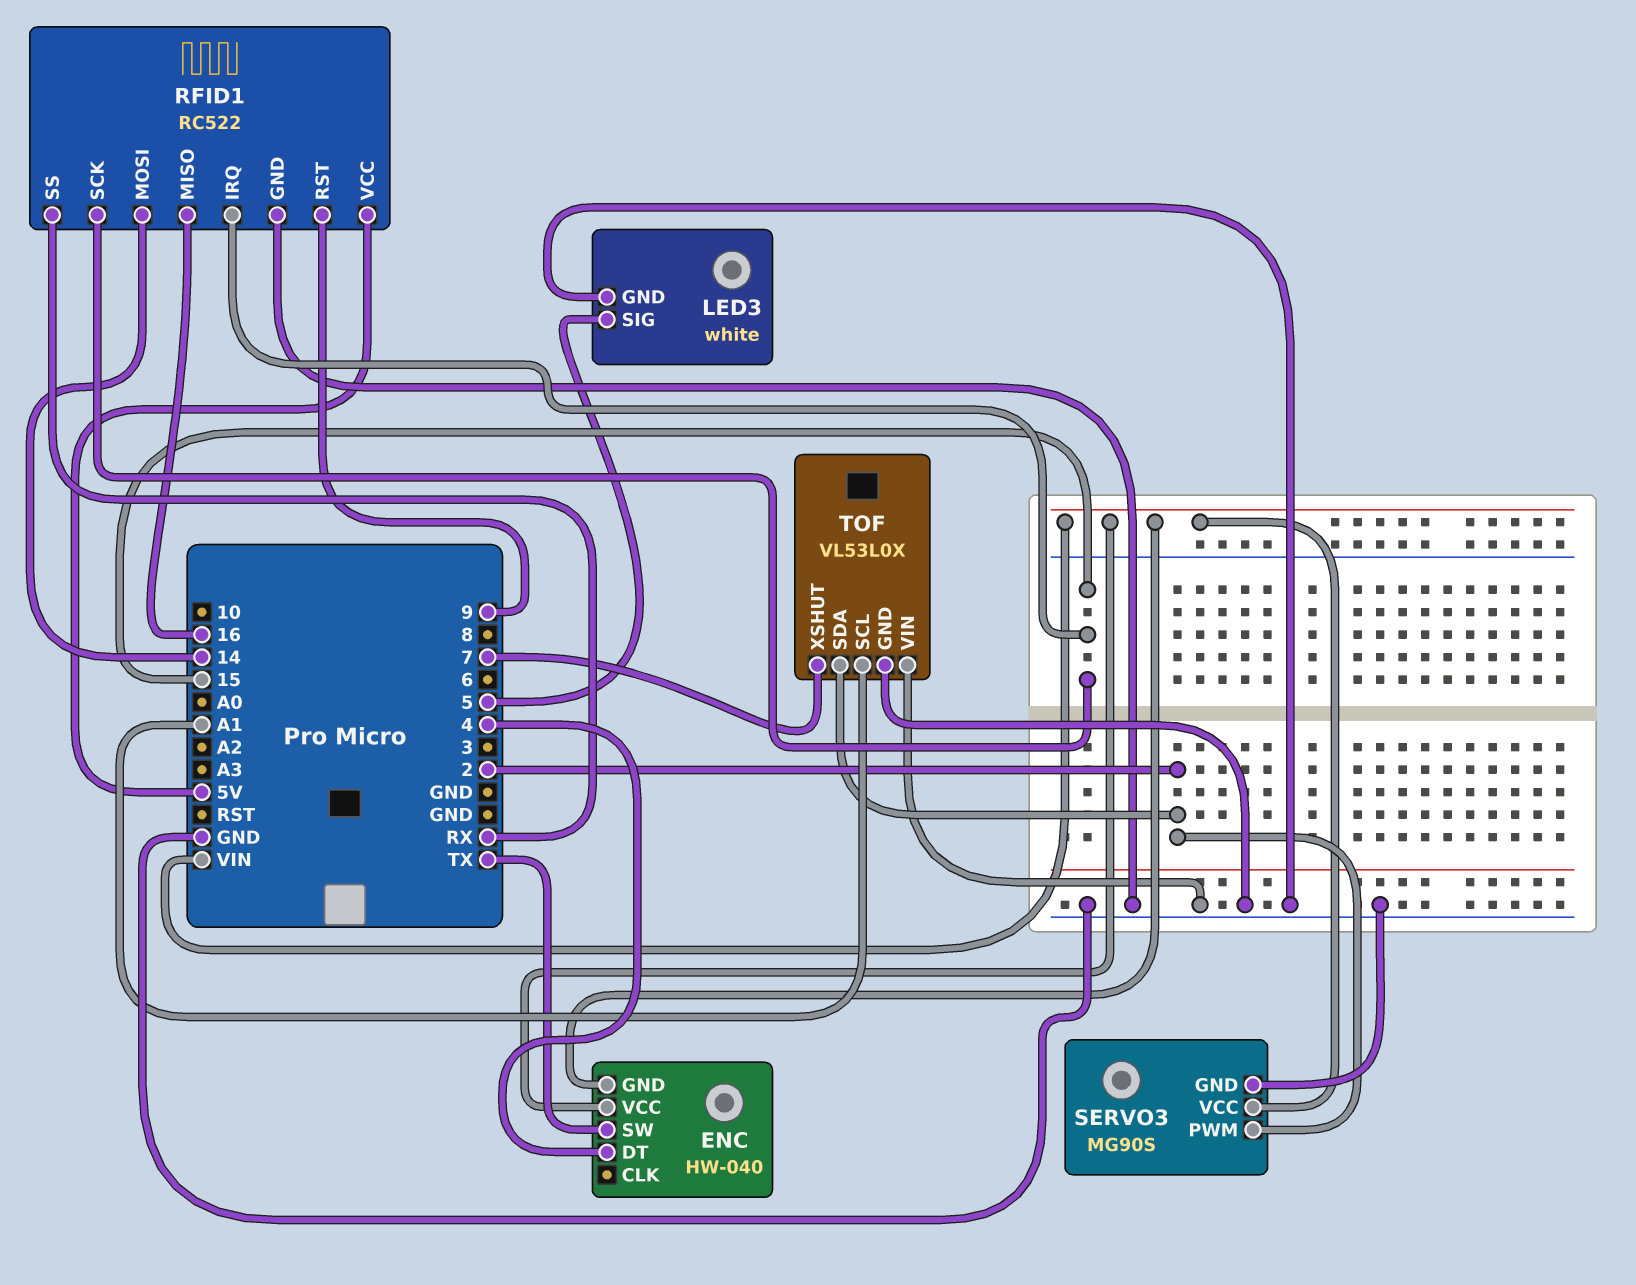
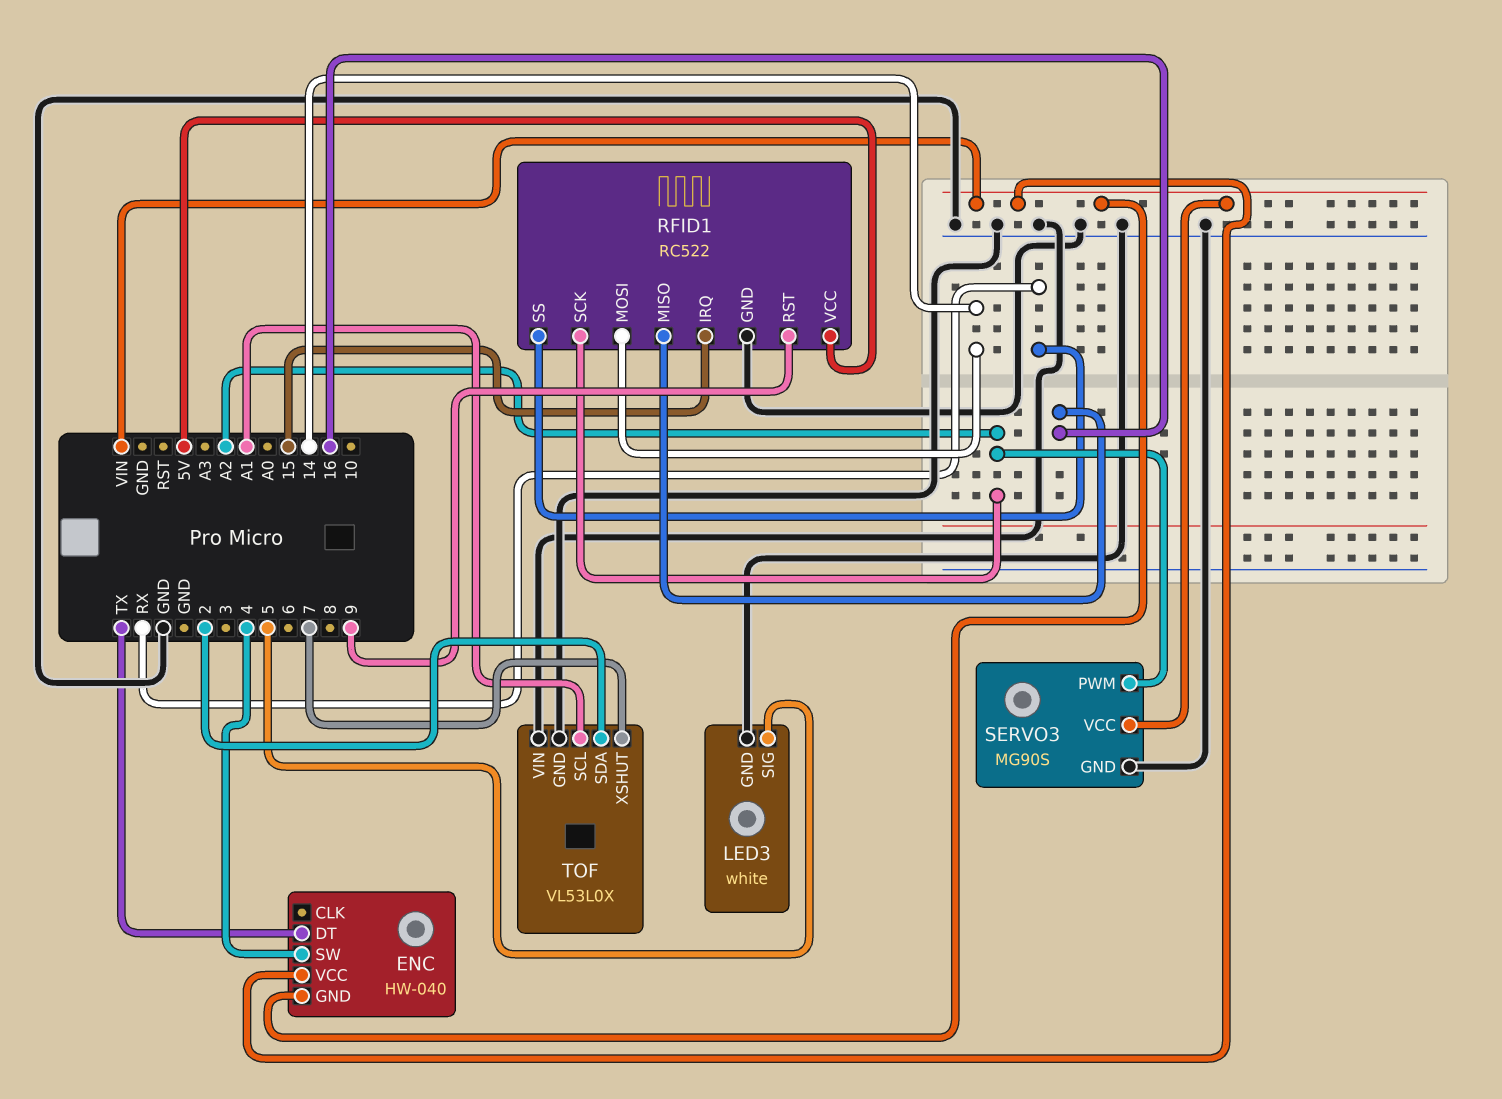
ENC pin DT: 4 -> TX
ENC pin SW: TX -> 4
RFID1 pin SCK: 15 -> A2
SERVO3 pin PWM: 2 -> A2

